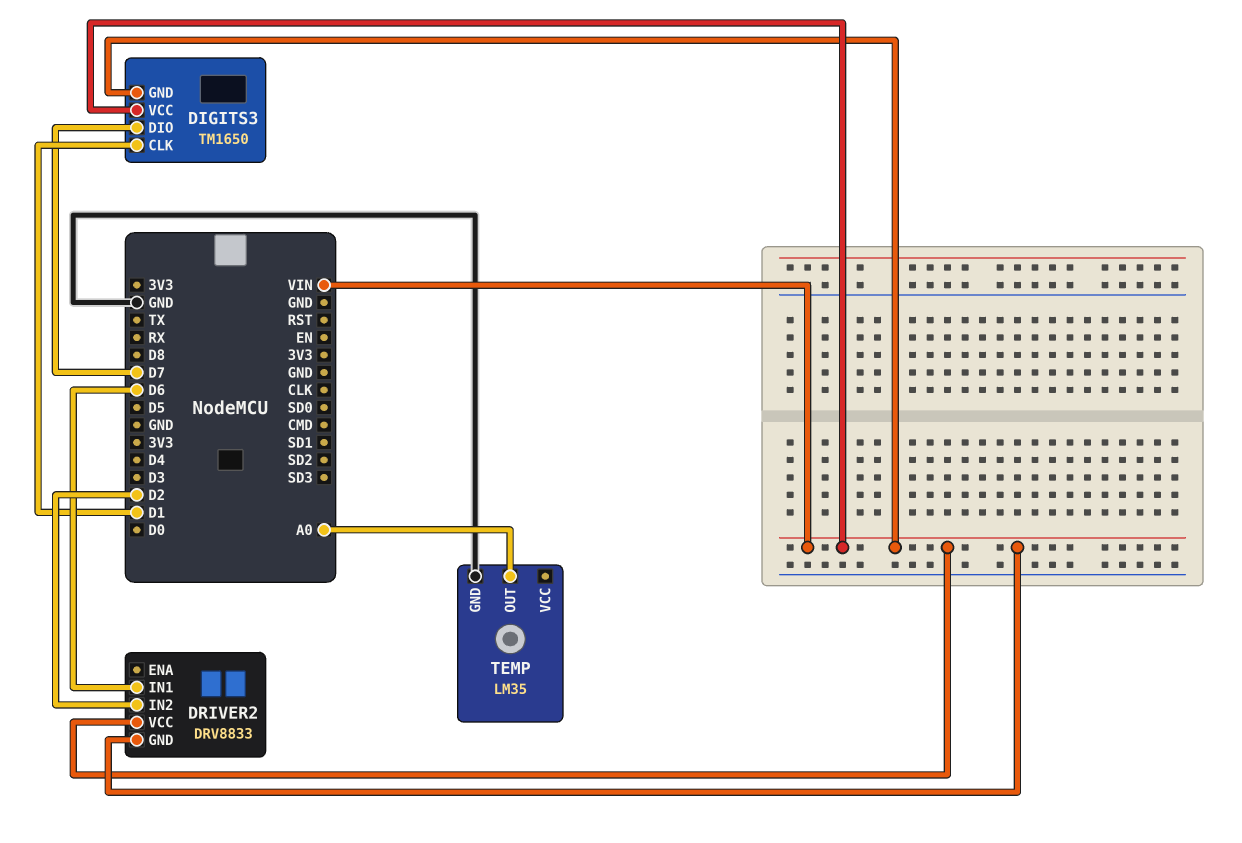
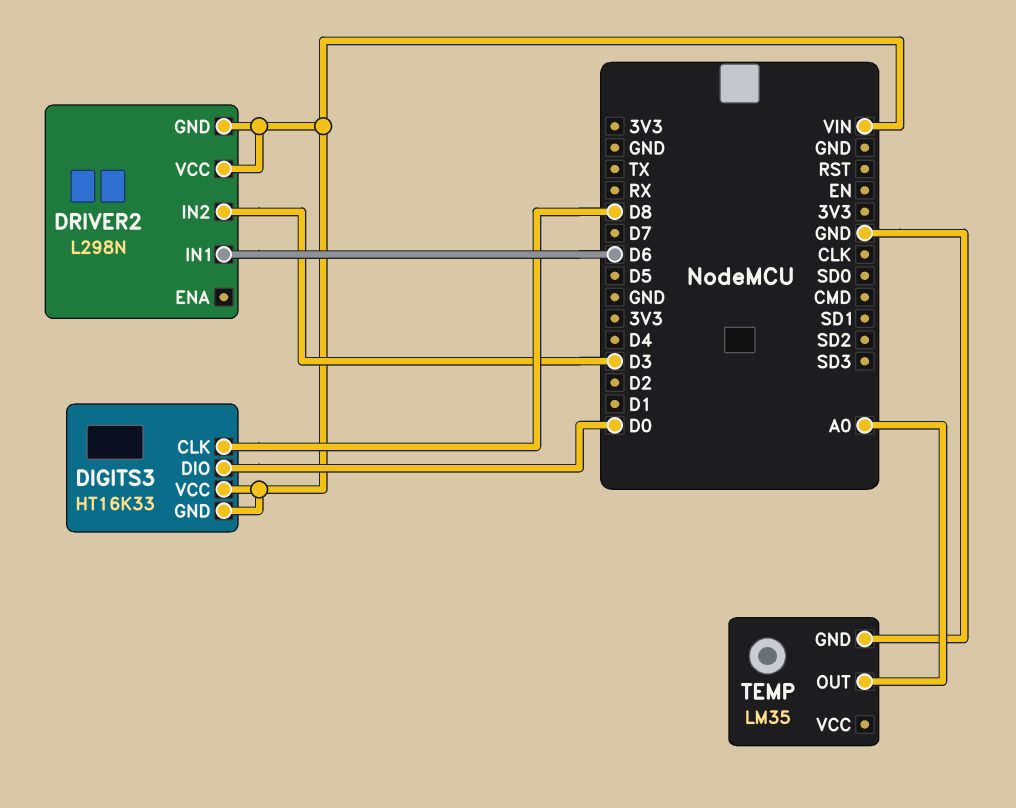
DIGITS3: TM1650 -> HT16K33
DIGITS3 pin CLK: D1 -> D8
DIGITS3 pin DIO: D7 -> D0
DRIVER2: DRV8833 -> L298N
DRIVER2 pin IN2: D2 -> D3

